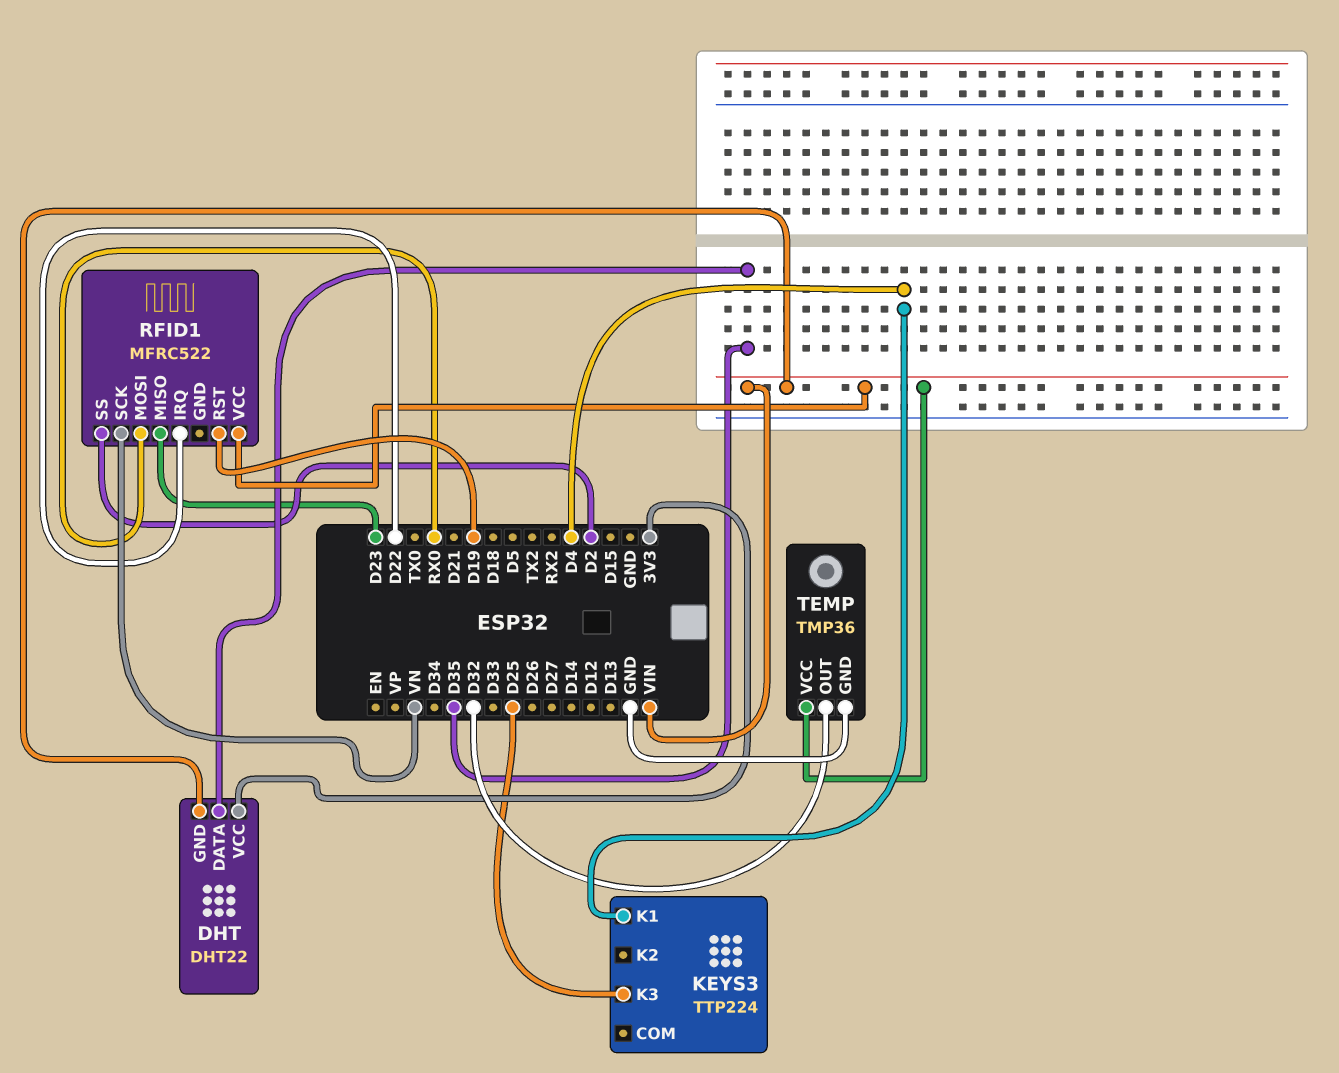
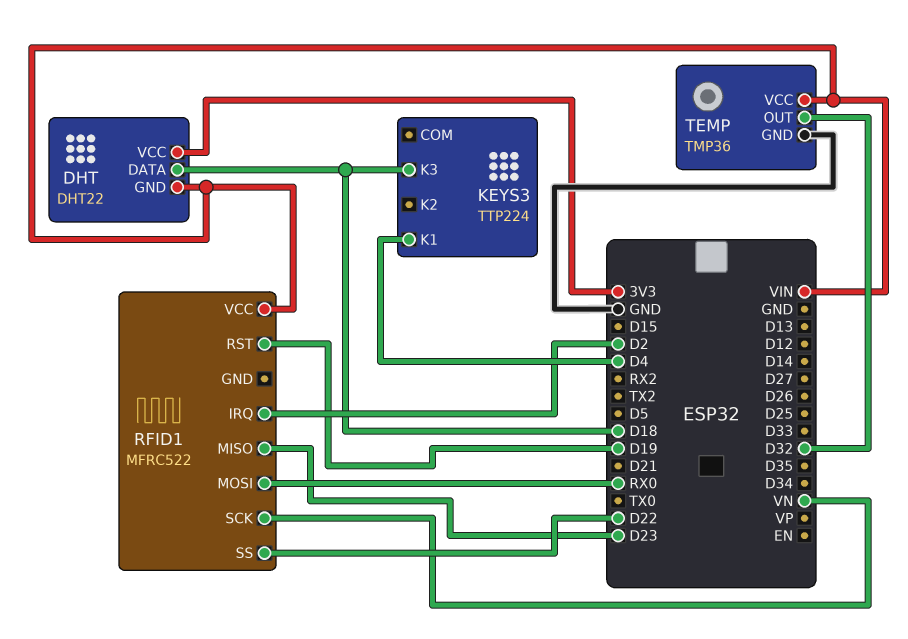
DHT pin DATA: D35 -> D18
KEYS3 pin K3: D25 -> D18
RFID1 pin IRQ: D22 -> D2
RFID1 pin SS: D2 -> D22

